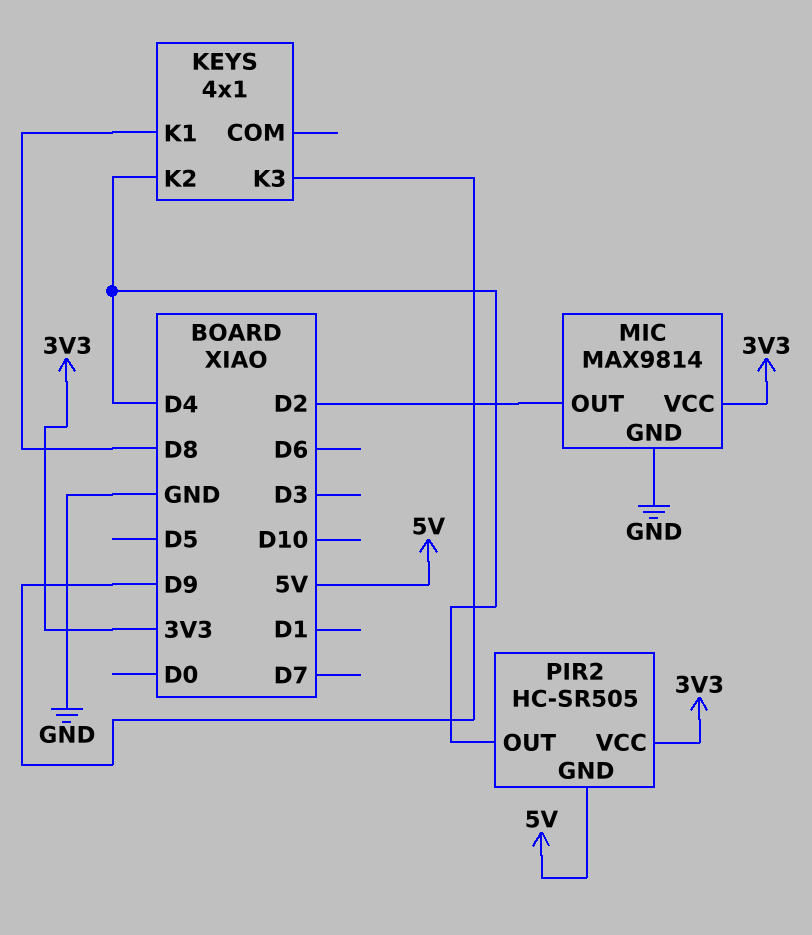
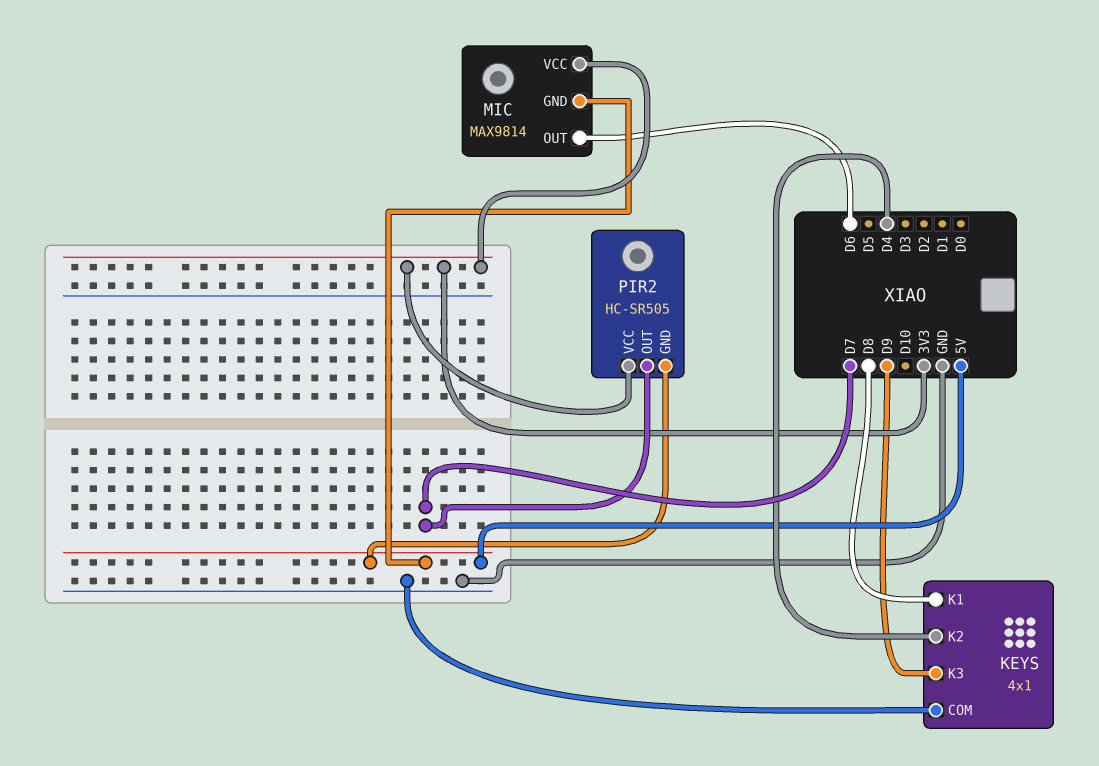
KEYS pin COM: none -> GND
MIC pin GND: GND -> 5V
MIC pin OUT: D2 -> D6
PIR2 pin OUT: D4 -> D7

